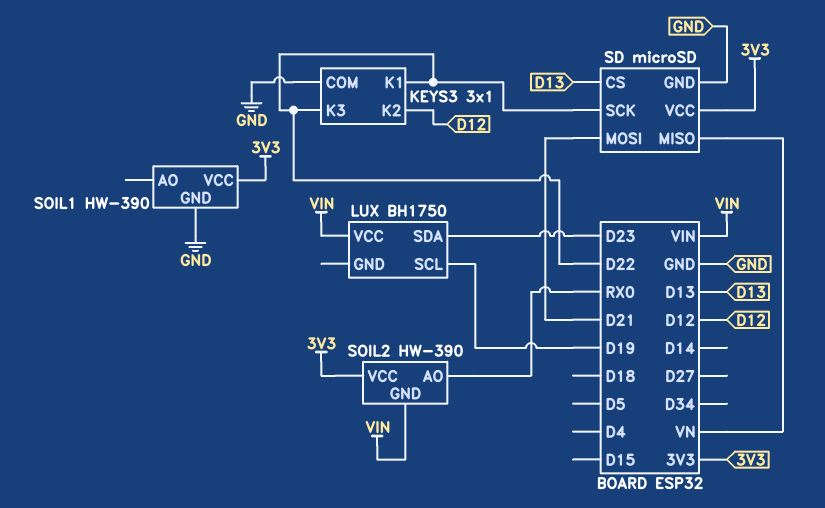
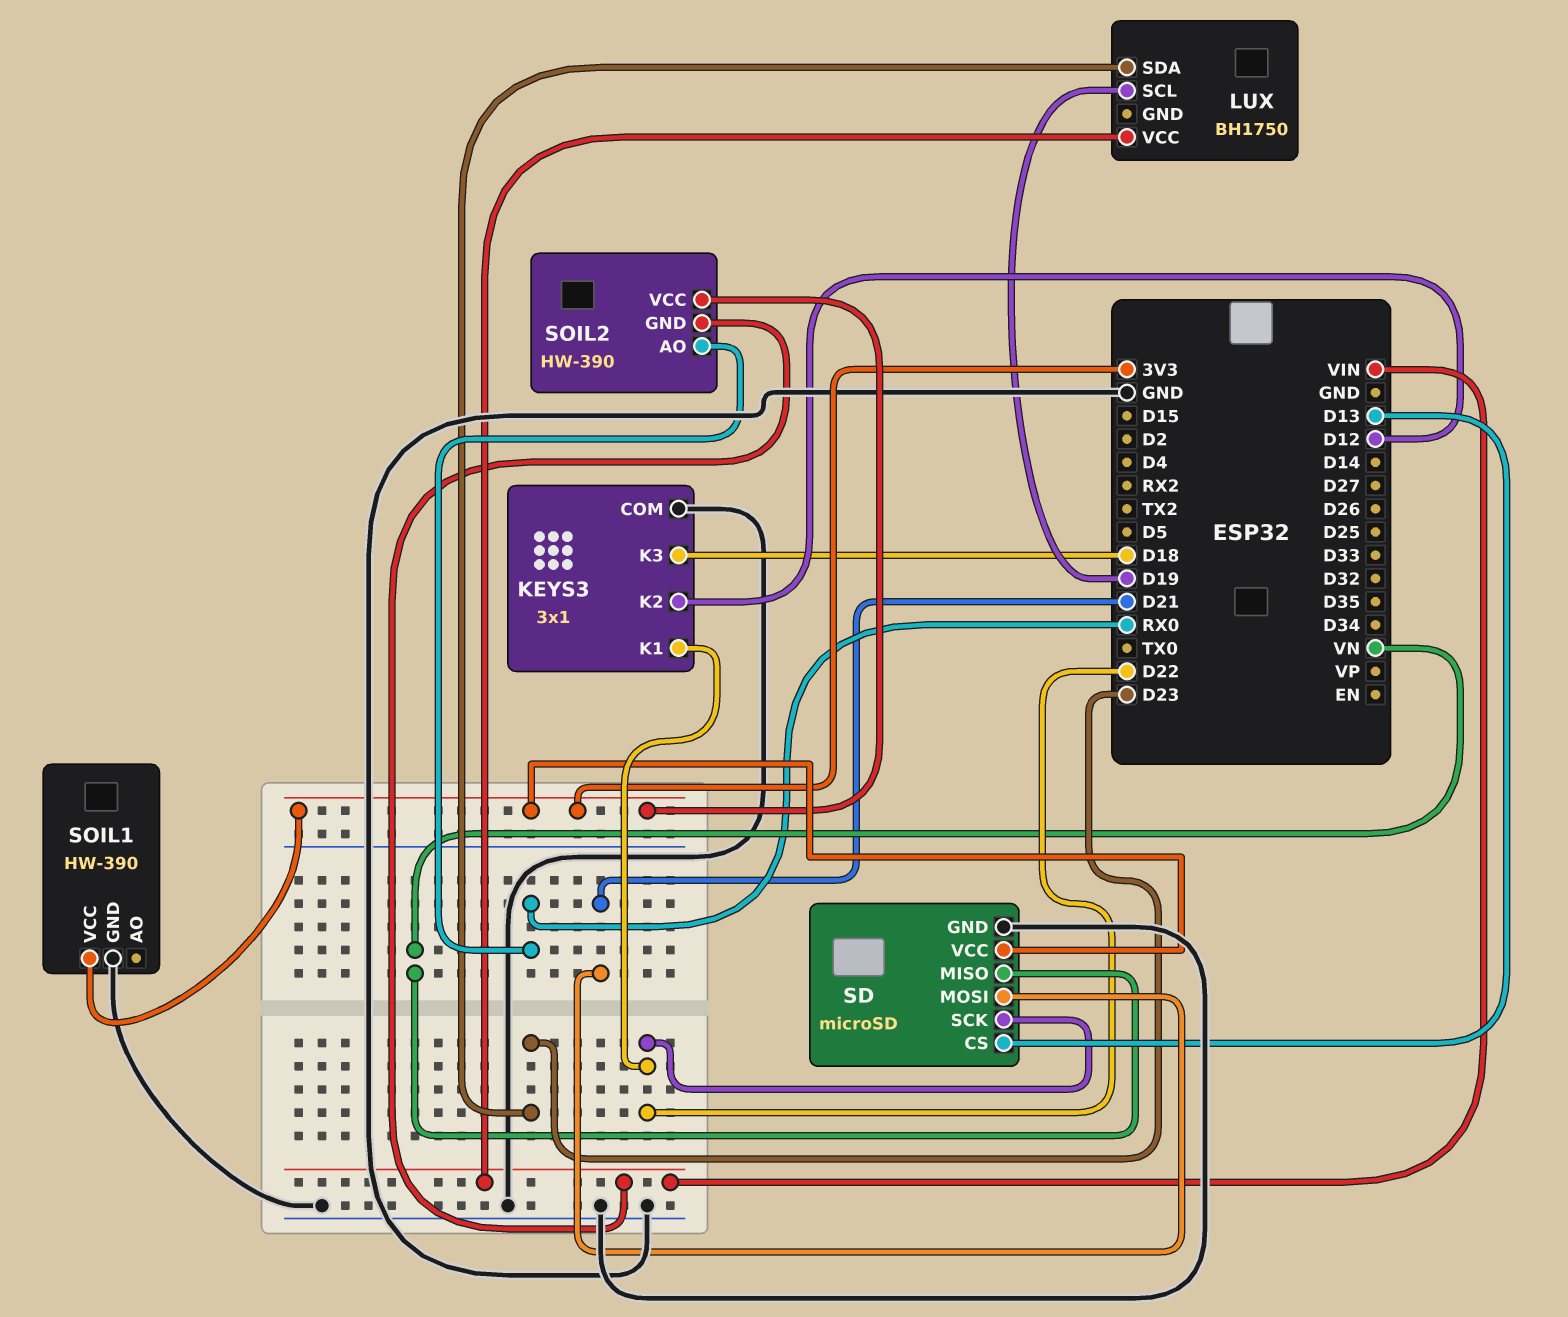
KEYS3 pin K3: D22 -> D18

